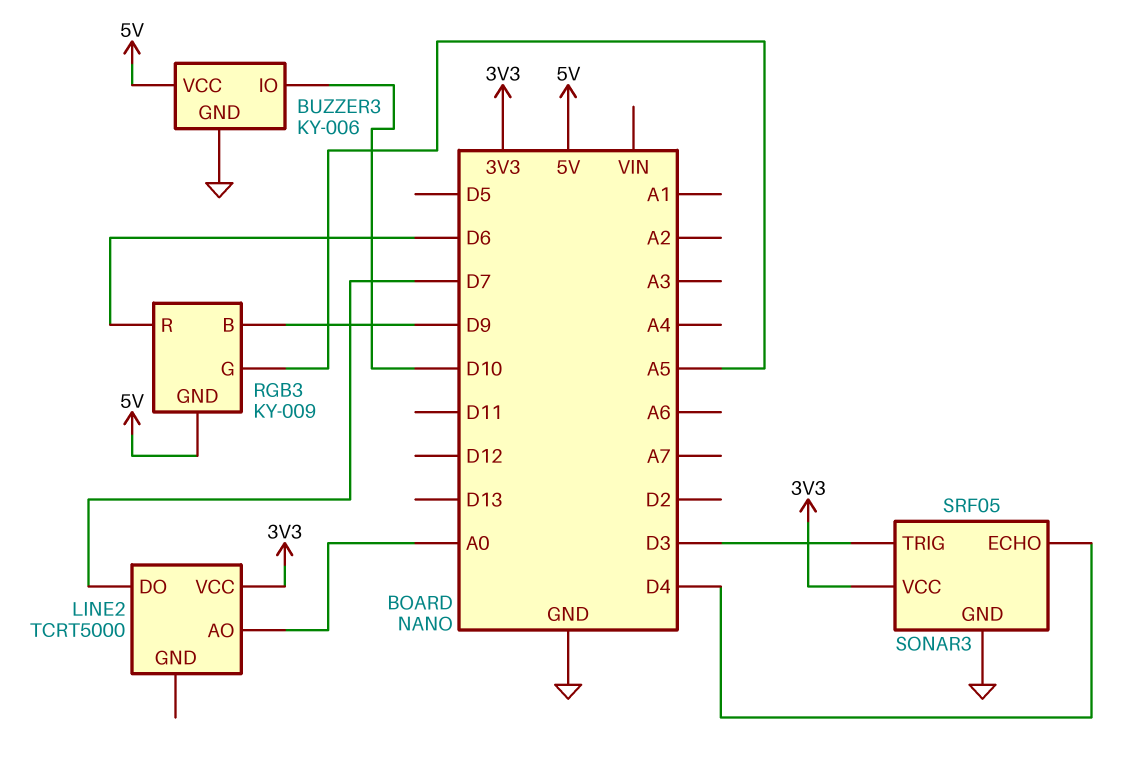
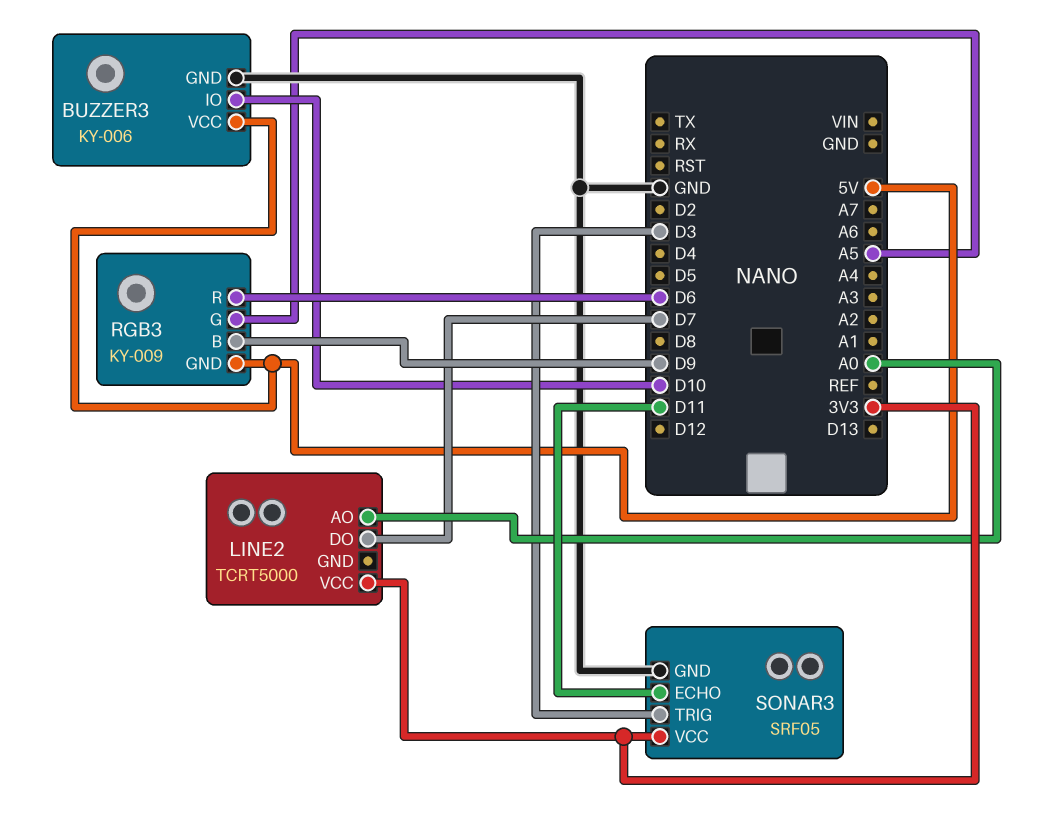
SONAR3 pin ECHO: D4 -> D11

